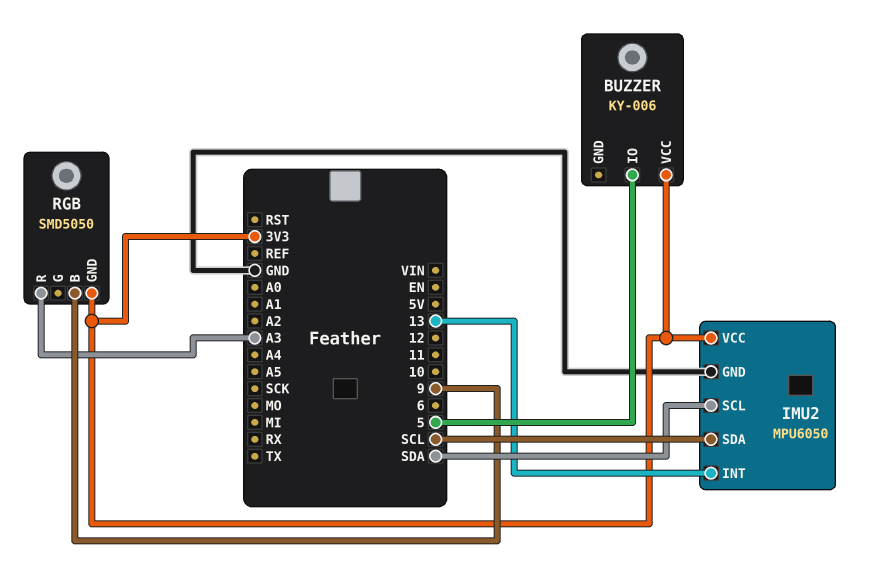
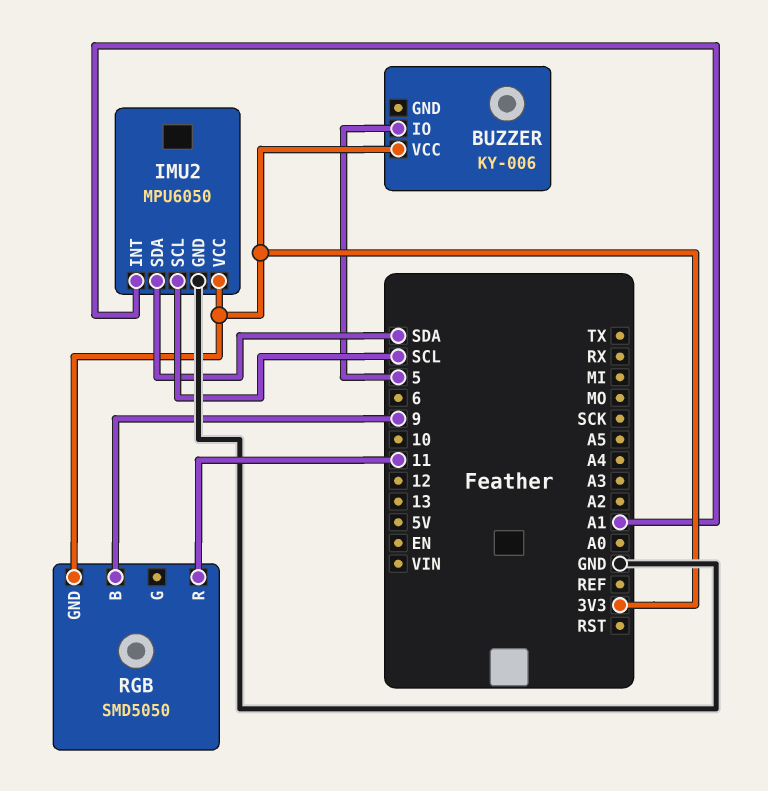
IMU2 pin INT: 13 -> A1
IMU2 pin SCL: SDA -> SCL
IMU2 pin SDA: SCL -> SDA
RGB pin R: A3 -> 11

